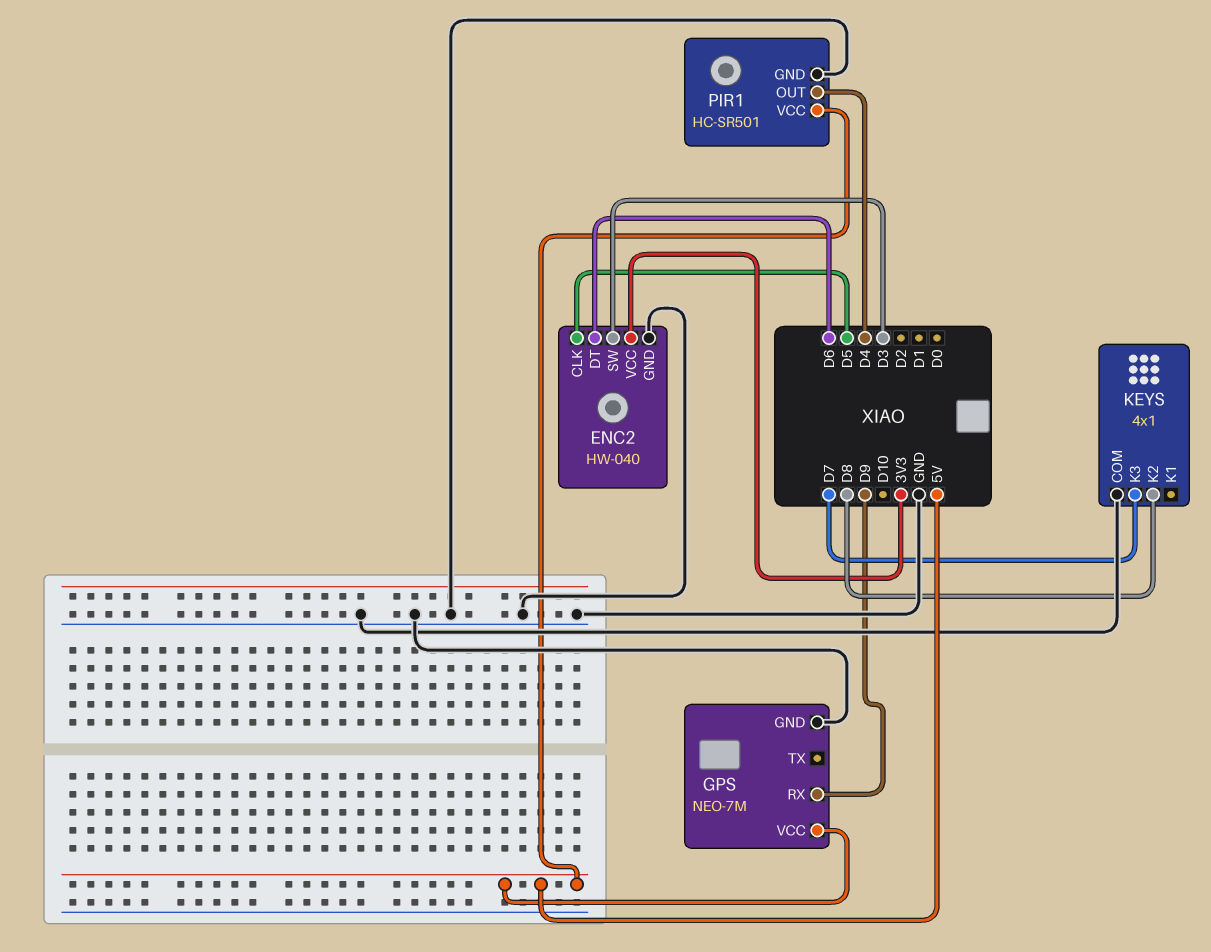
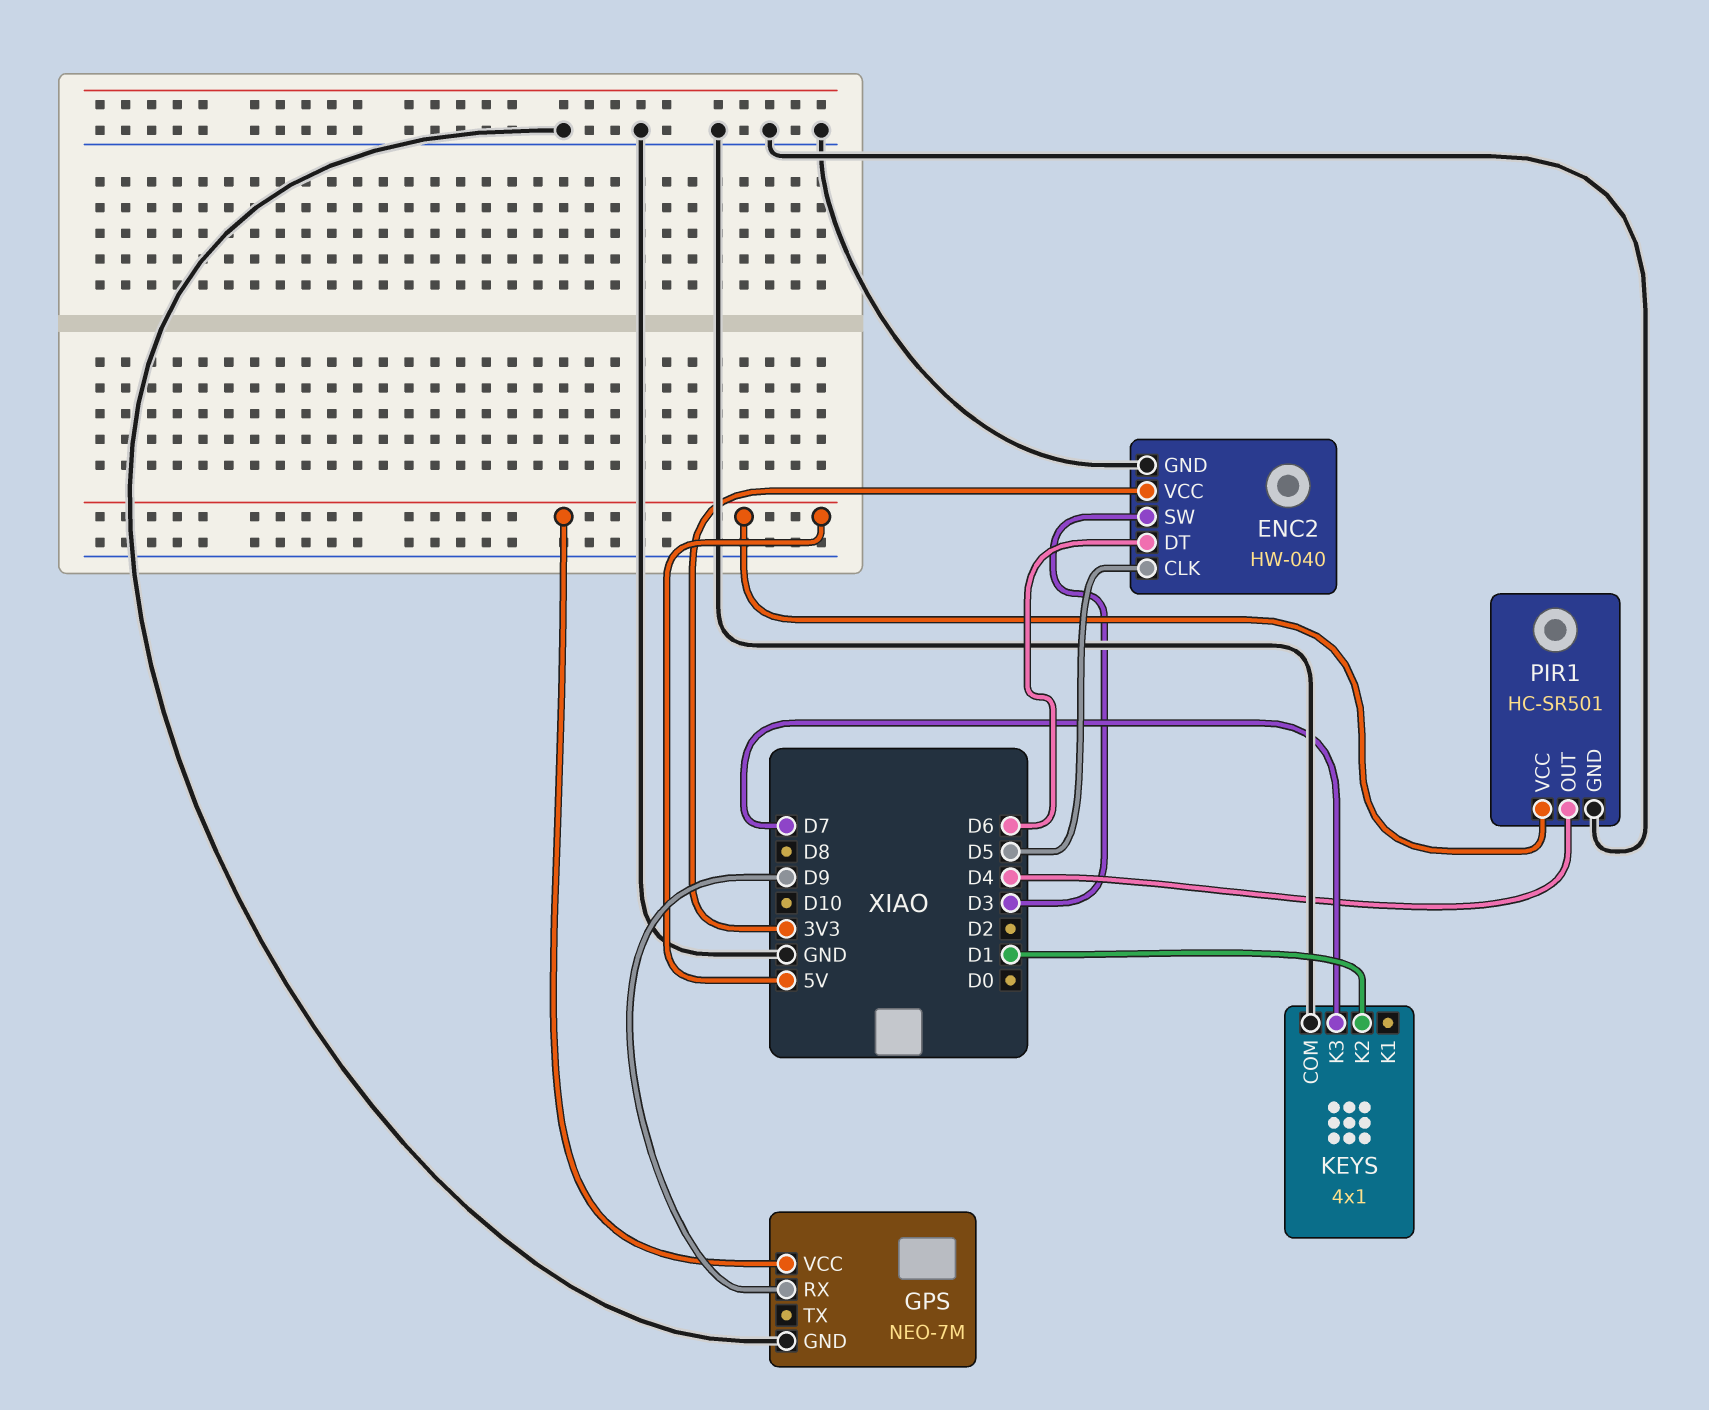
KEYS pin K2: D8 -> D1

